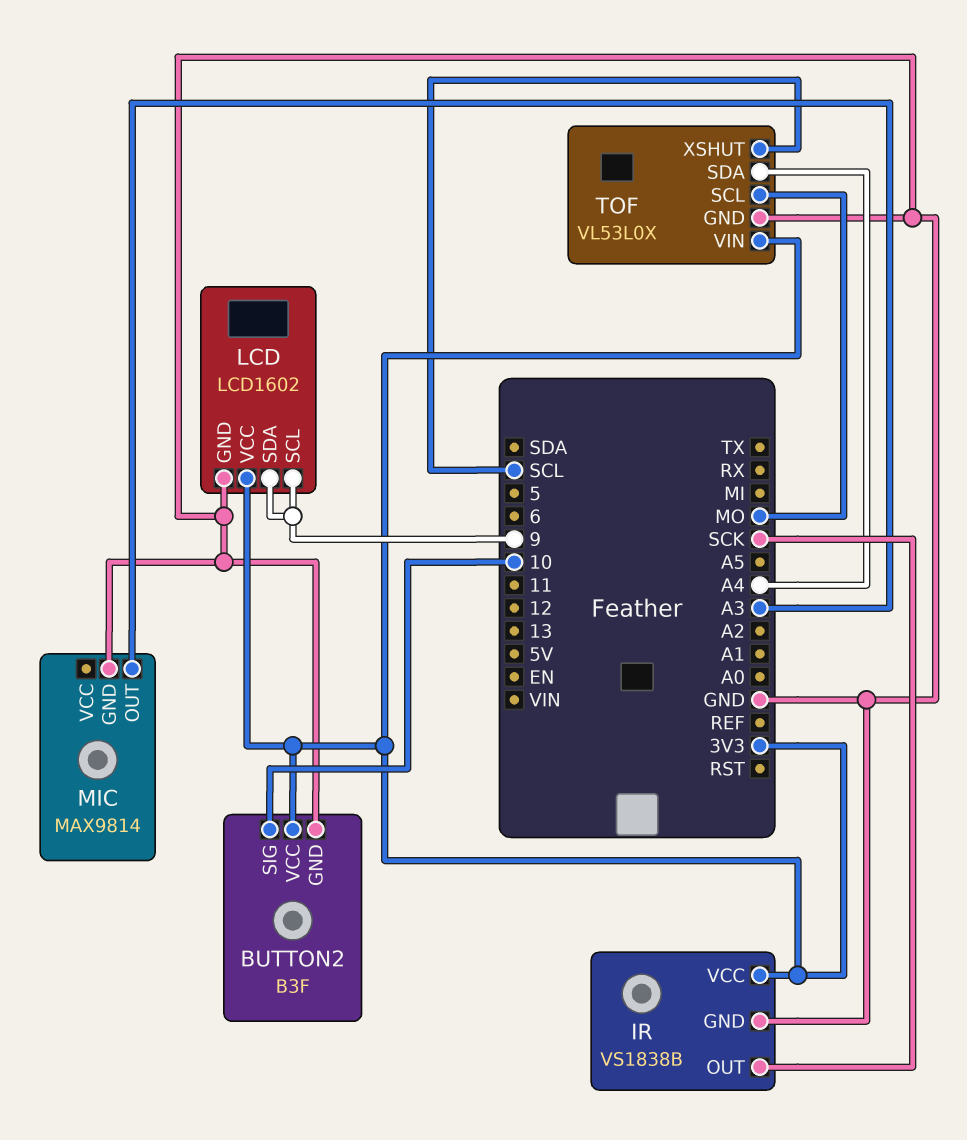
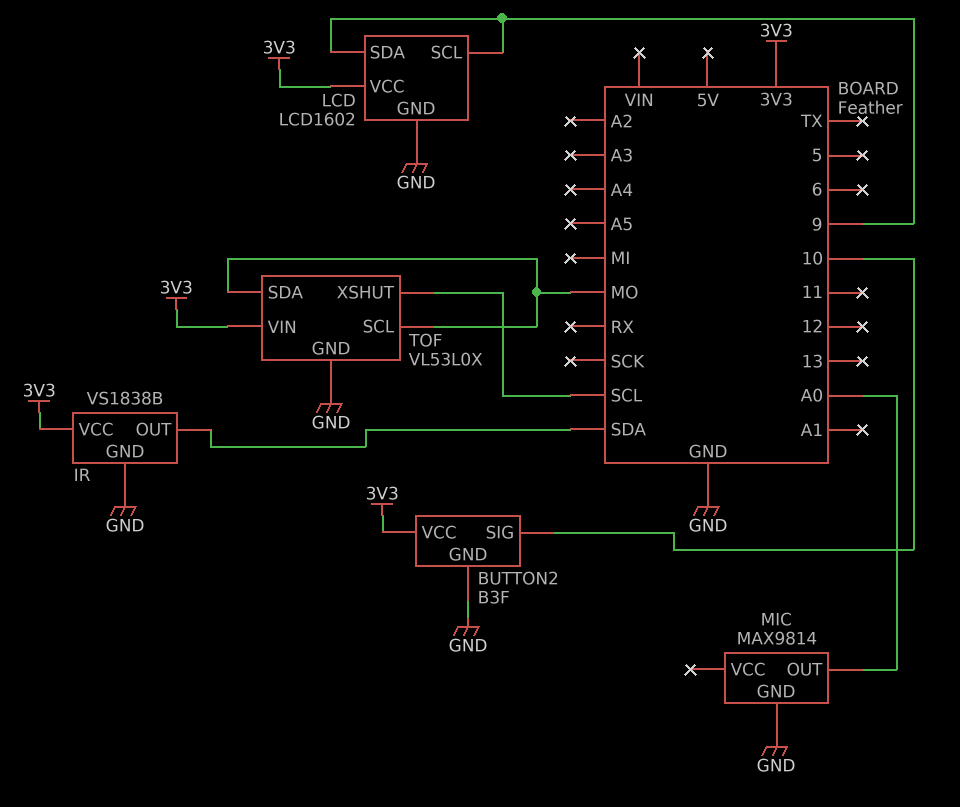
IR pin OUT: SCK -> SDA
MIC pin OUT: A3 -> A0
TOF pin SDA: A4 -> MO

